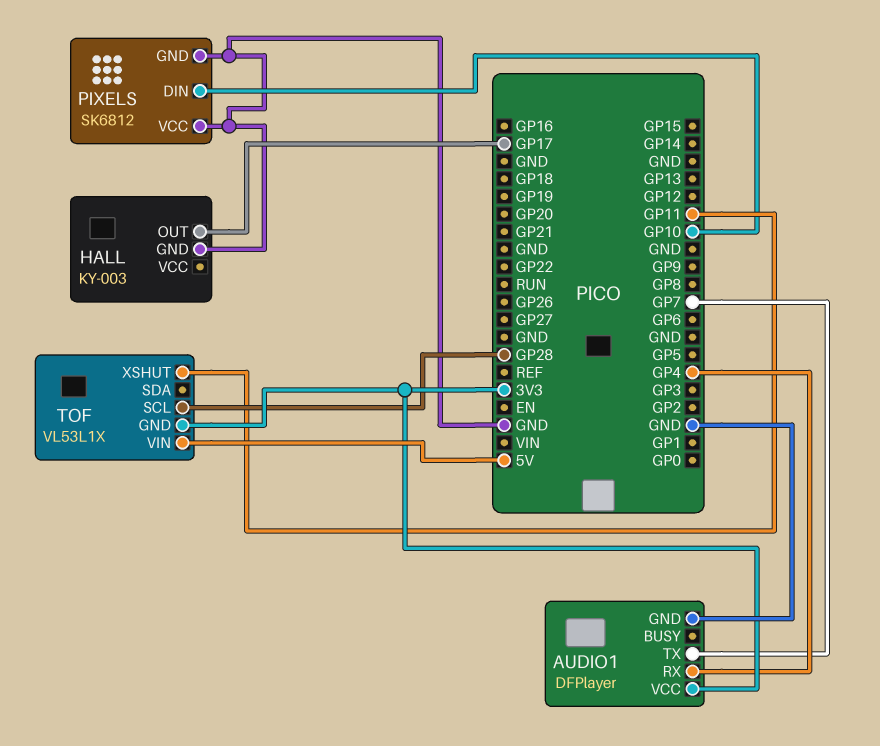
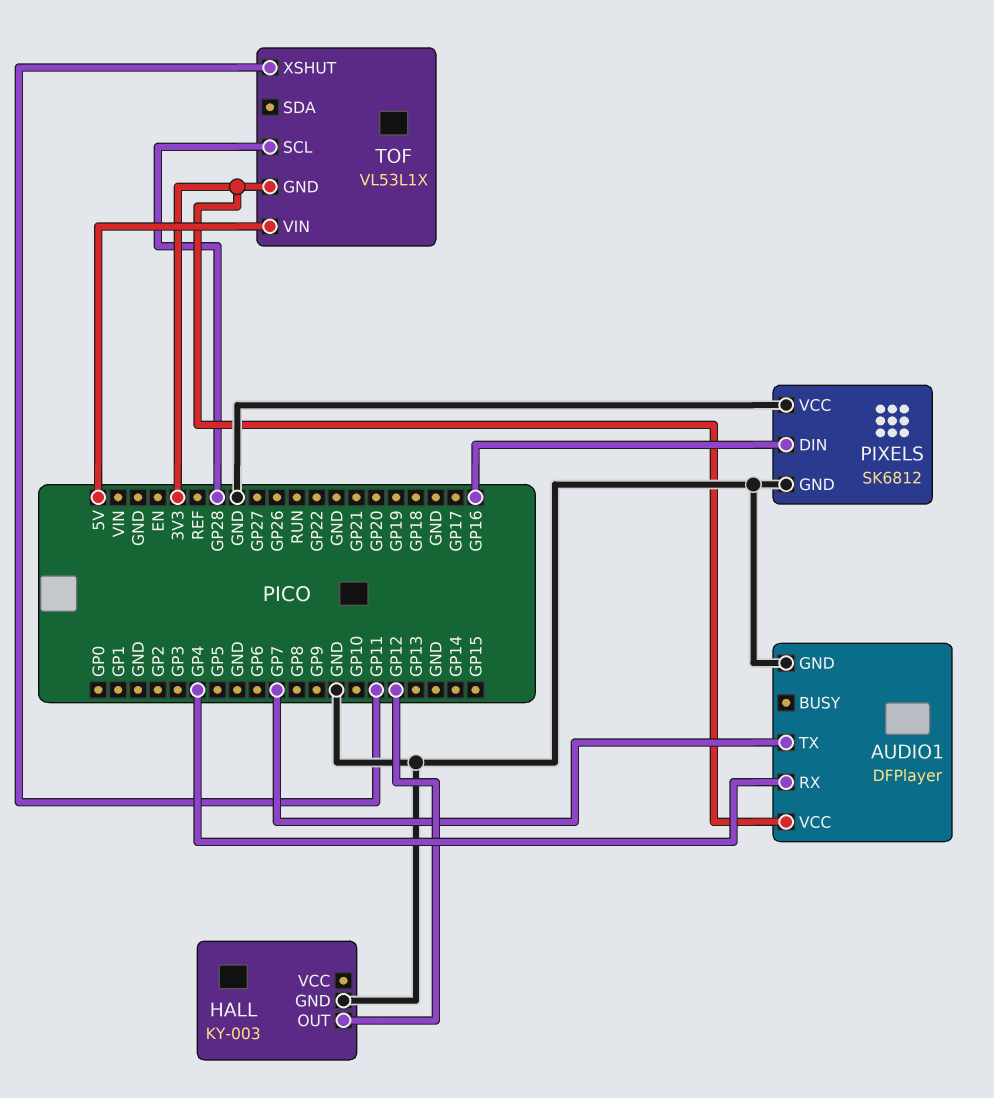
HALL pin OUT: GP17 -> GP12
PIXELS pin DIN: GP10 -> GP16

